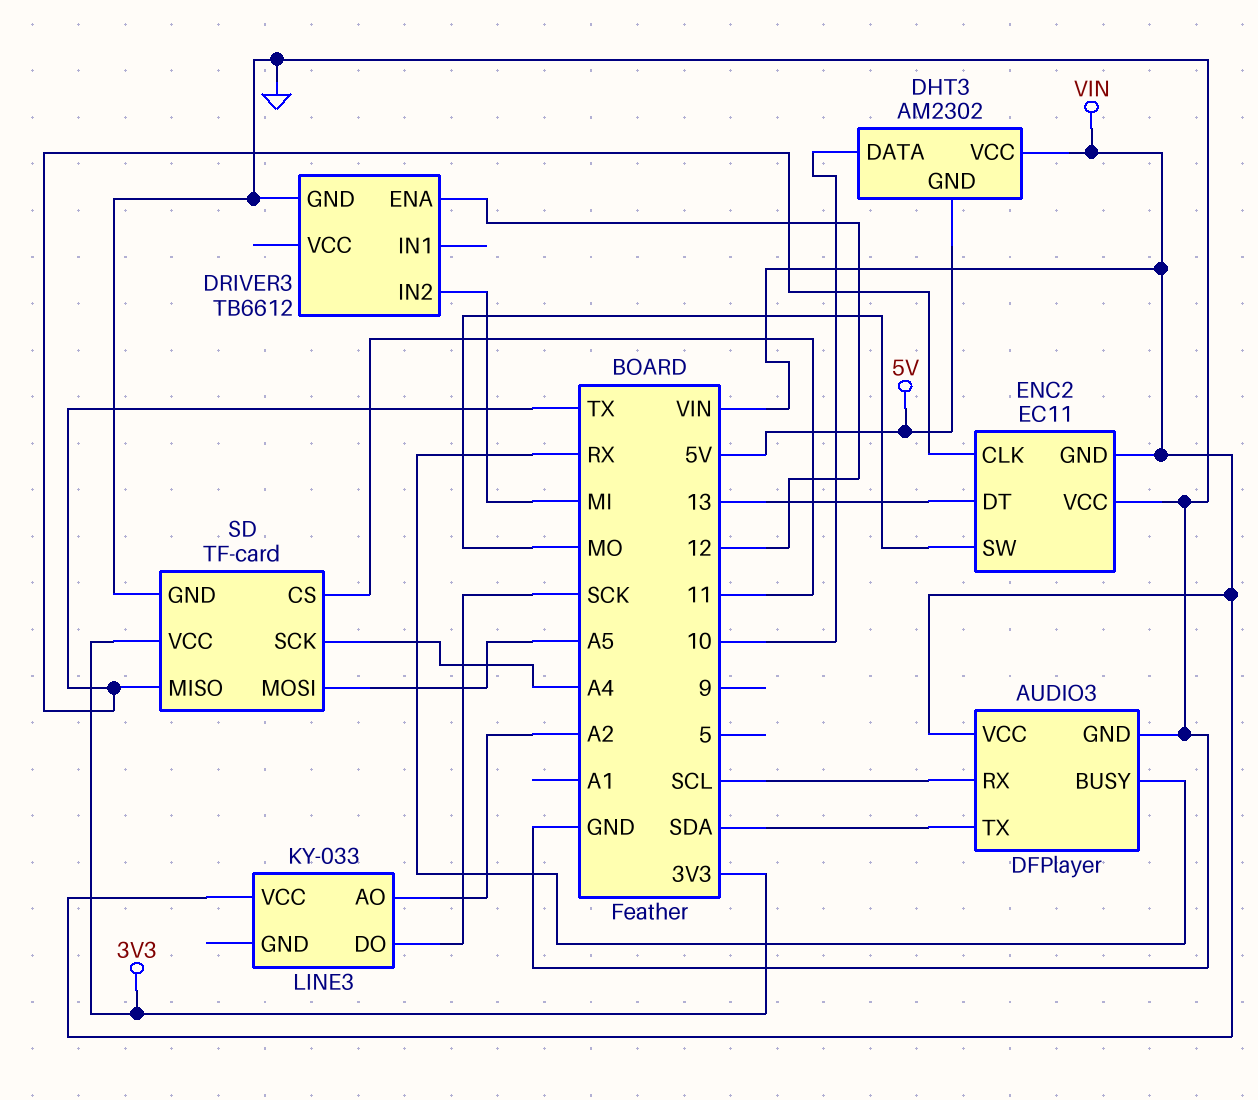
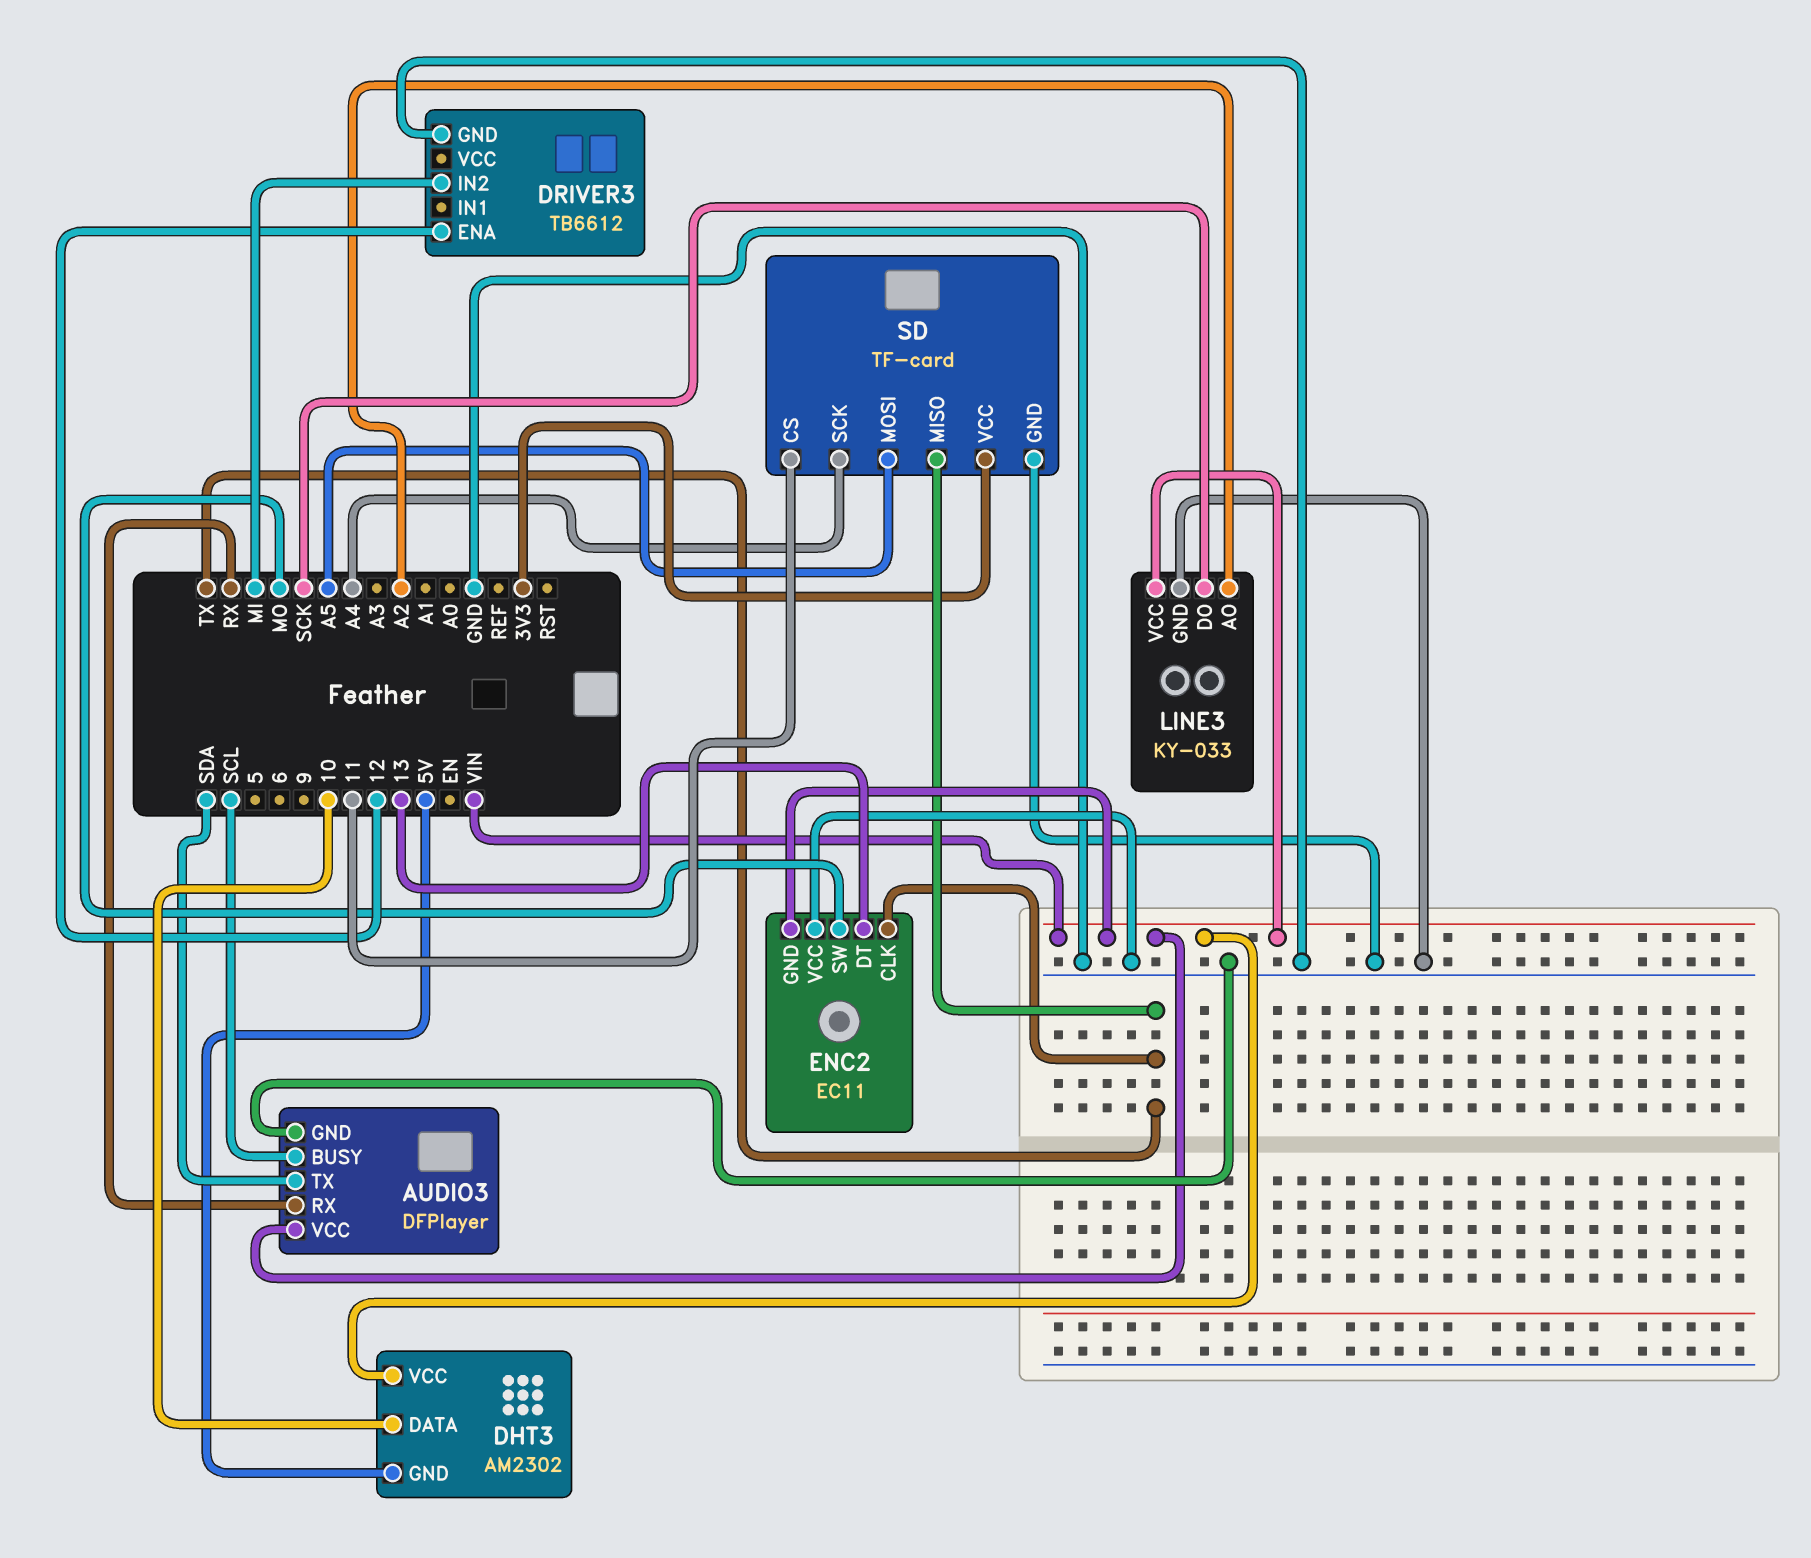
AUDIO3 pin BUSY: RX -> SCL
AUDIO3 pin RX: SCL -> RX
LINE3 pin GND: none -> GND

